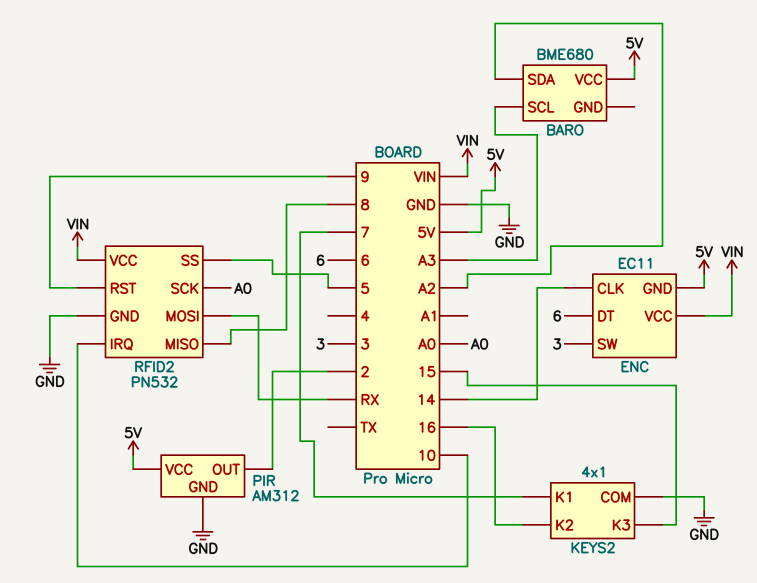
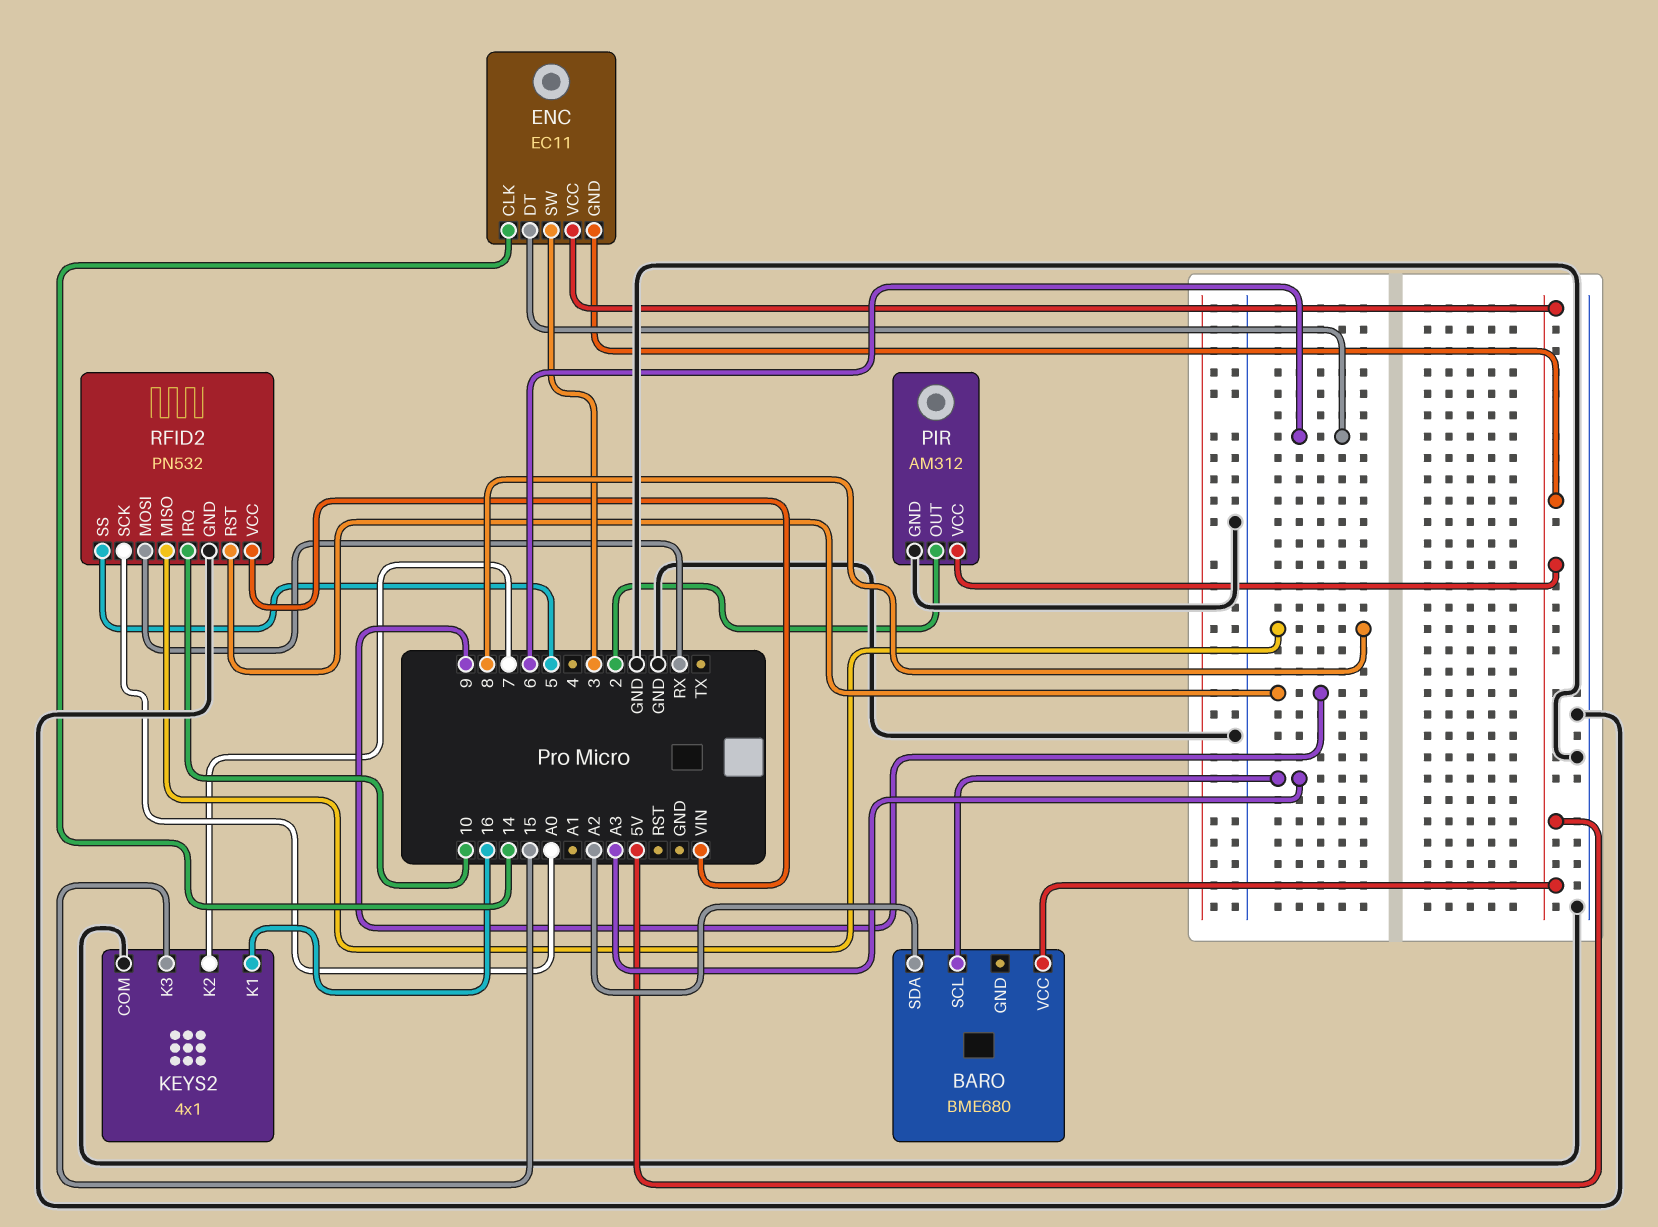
ENC pin VCC: VIN -> 5V
KEYS2 pin K1: 7 -> 16
KEYS2 pin K2: 16 -> 7

